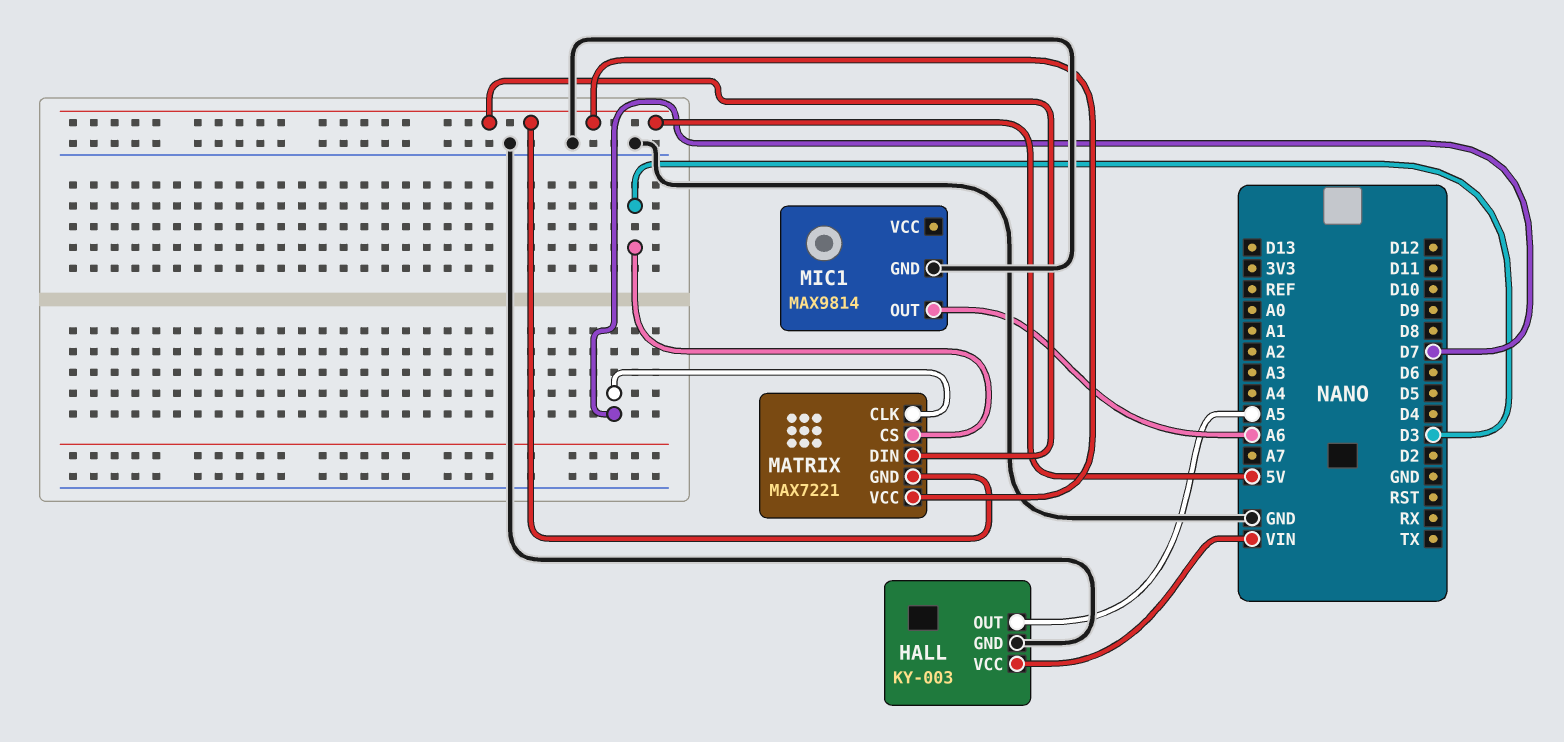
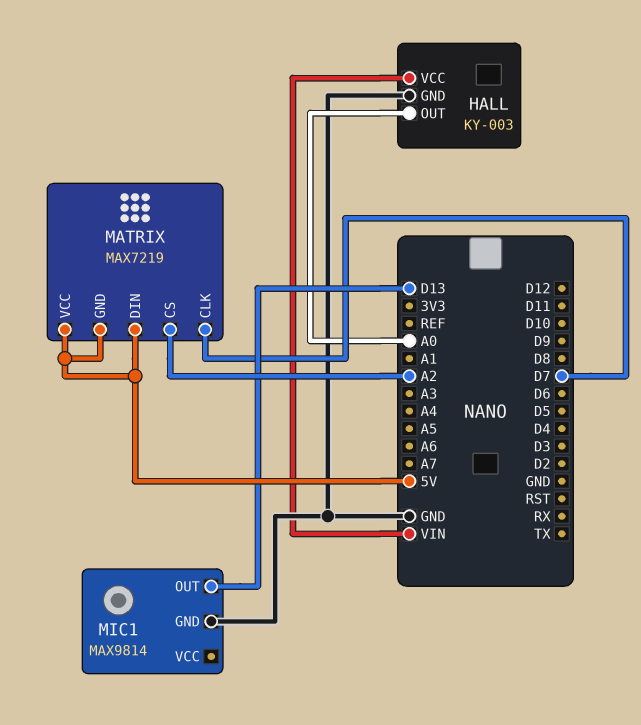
HALL pin OUT: A5 -> A0
MATRIX: MAX7221 -> MAX7219
MATRIX pin CS: D3 -> A2
MIC1 pin OUT: A6 -> D13

